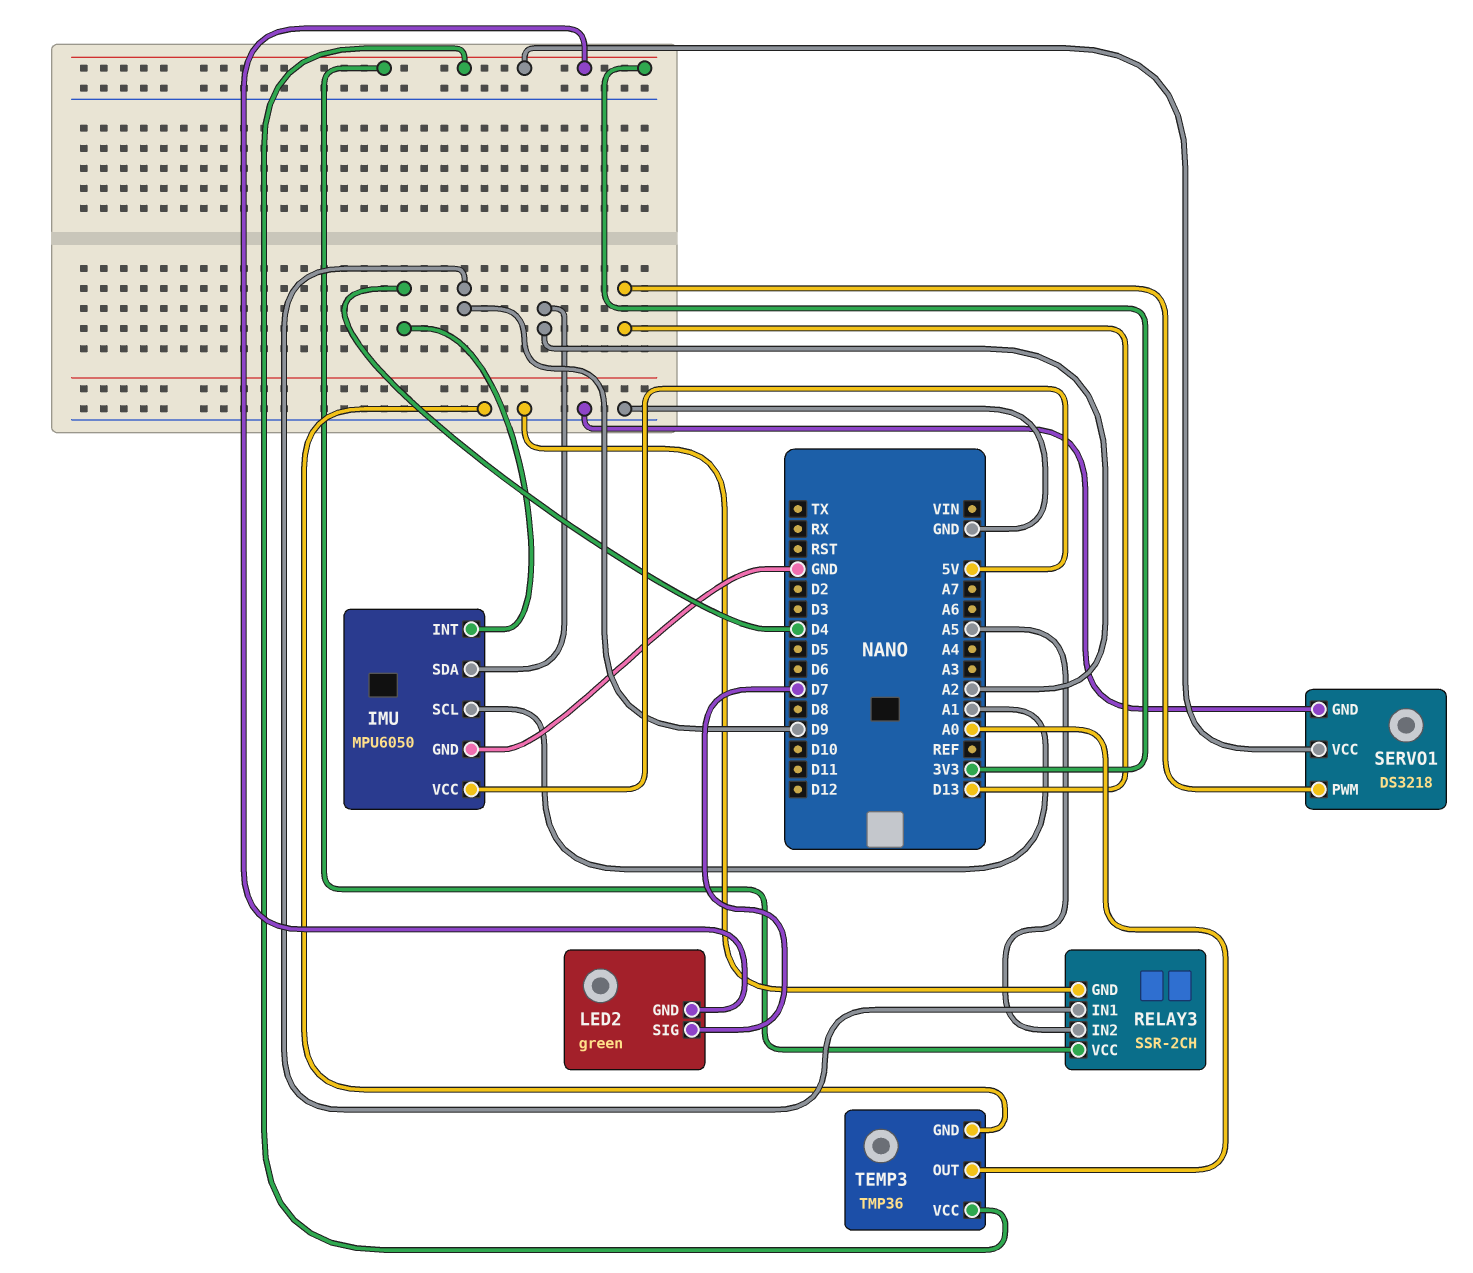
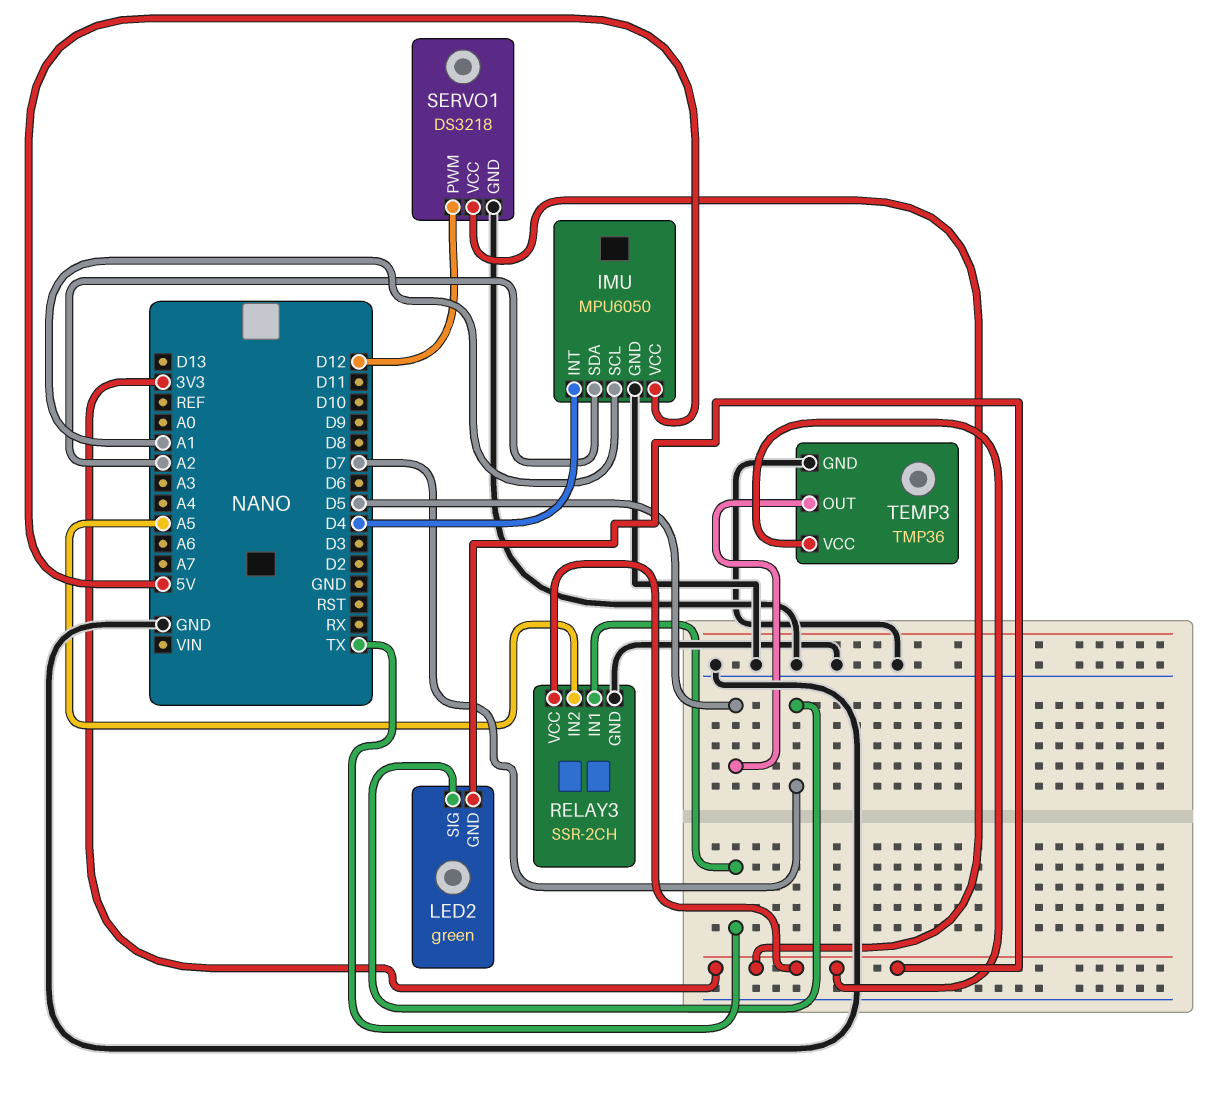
RELAY3 pin IN1: D9 -> TX
SERVO1 pin PWM: D13 -> D12
TEMP3 pin OUT: A0 -> D5

